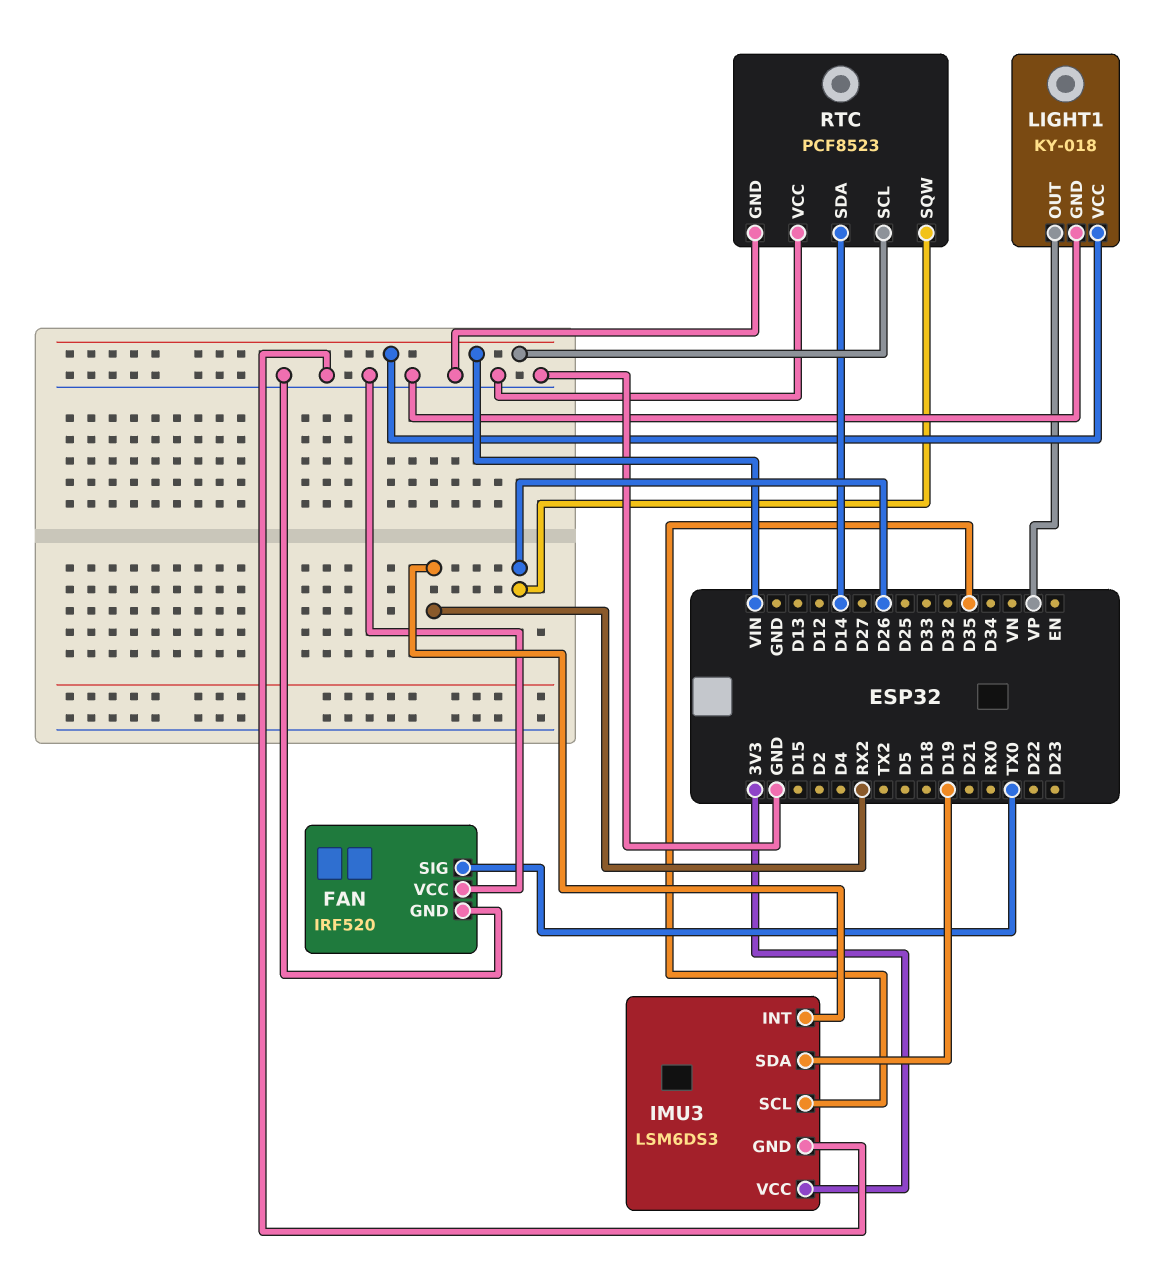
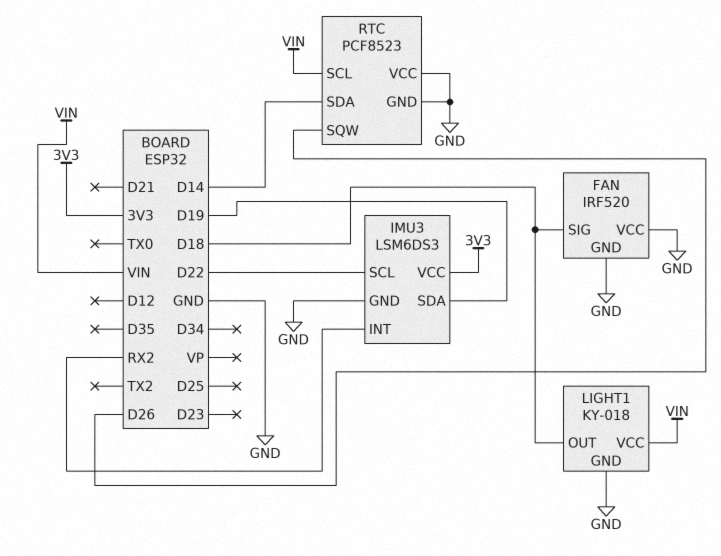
FAN pin SIG: TX0 -> D18
IMU3 pin SCL: D35 -> D22
LIGHT1 pin OUT: VP -> D18

